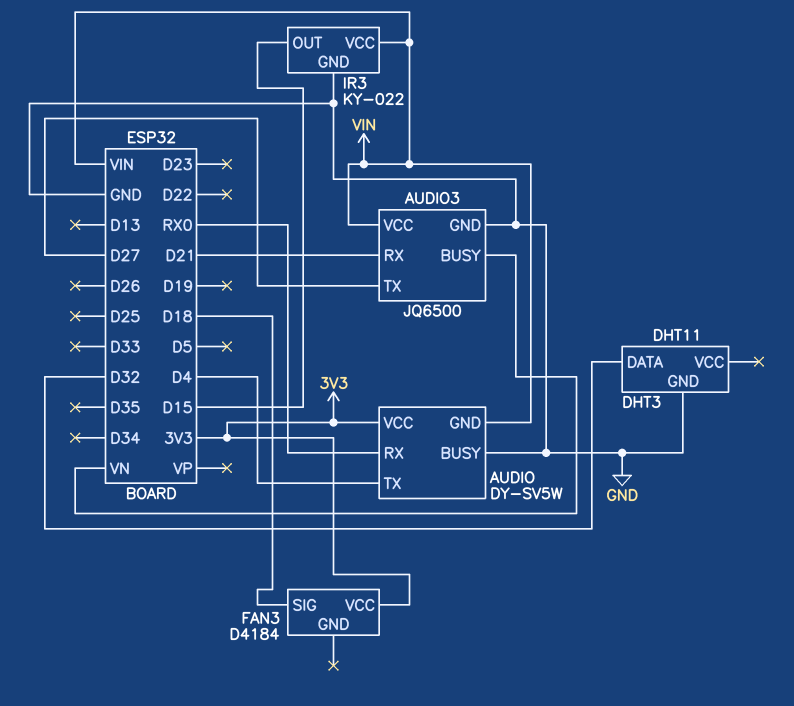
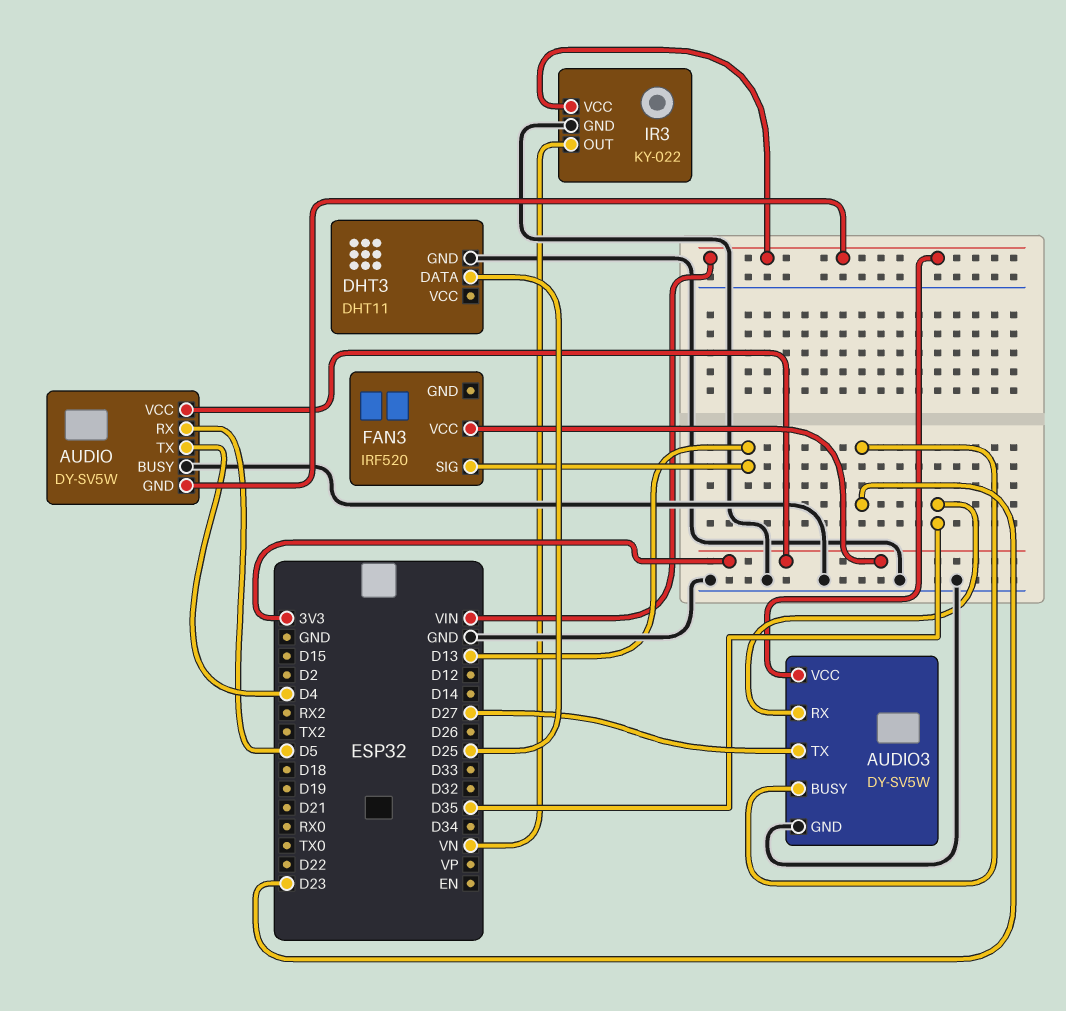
AUDIO pin RX: RX0 -> D5
AUDIO3: JQ6500 -> DY-SV5W
AUDIO3 pin BUSY: VN -> D23
AUDIO3 pin RX: D21 -> D35
DHT3 pin DATA: D32 -> D25
FAN3: D4184 -> IRF520
FAN3 pin SIG: D18 -> D13
IR3 pin OUT: D15 -> VN

